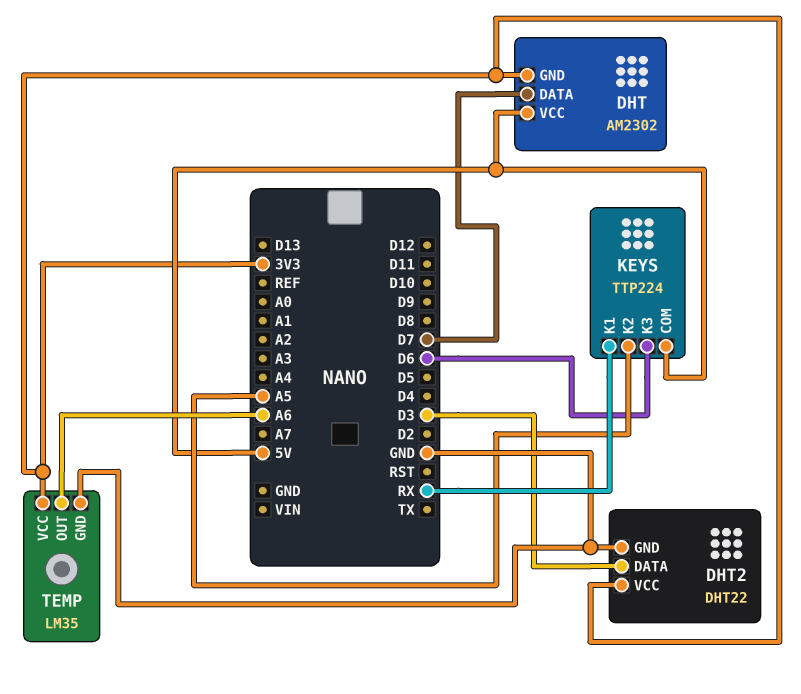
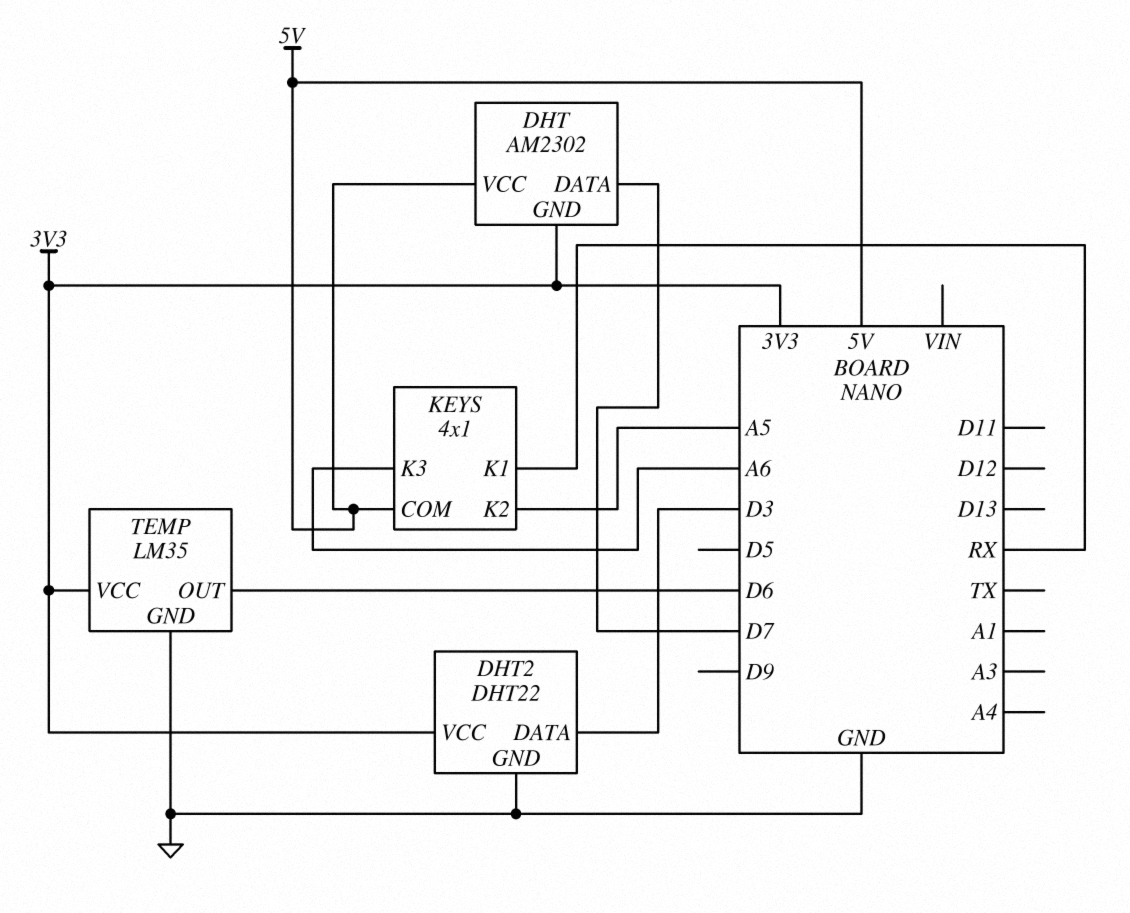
KEYS: TTP224 -> 4x1
KEYS pin K3: D6 -> A6
TEMP pin OUT: A6 -> D6

